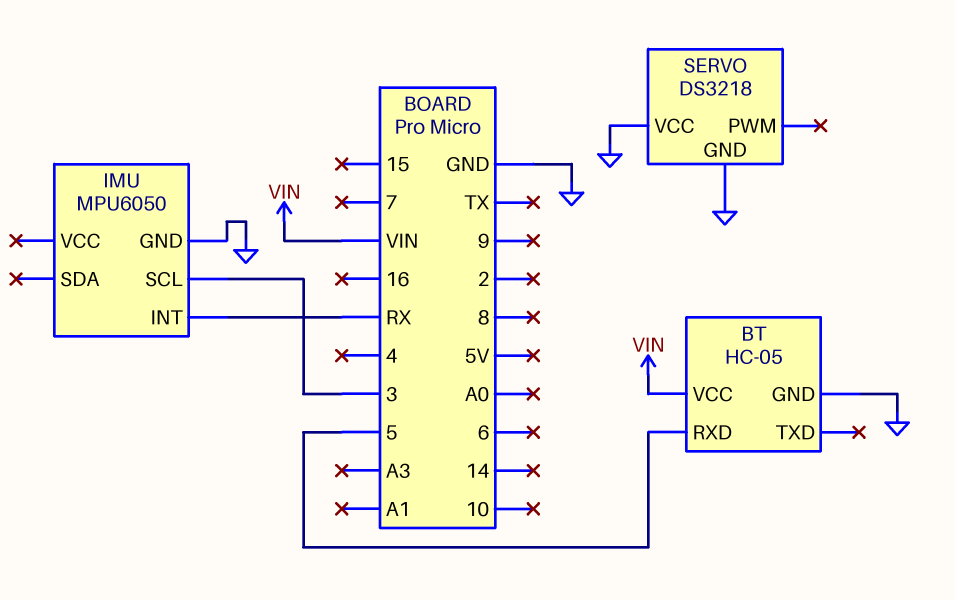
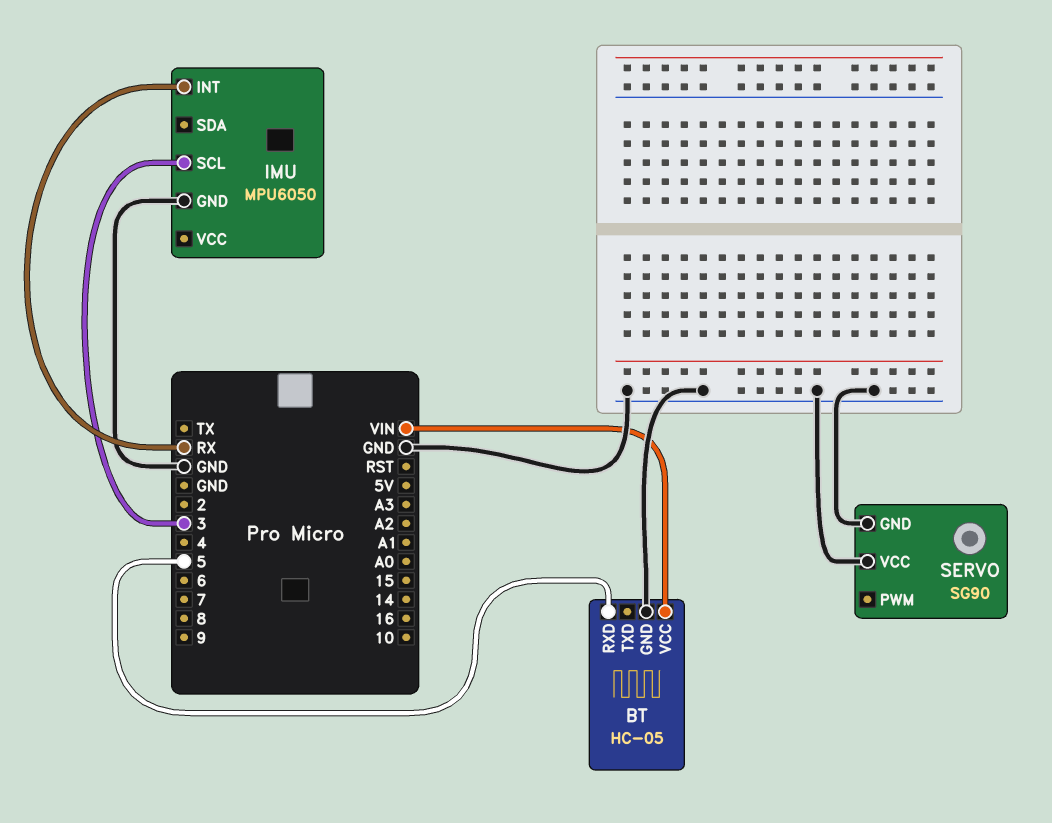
SERVO: DS3218 -> SG90

